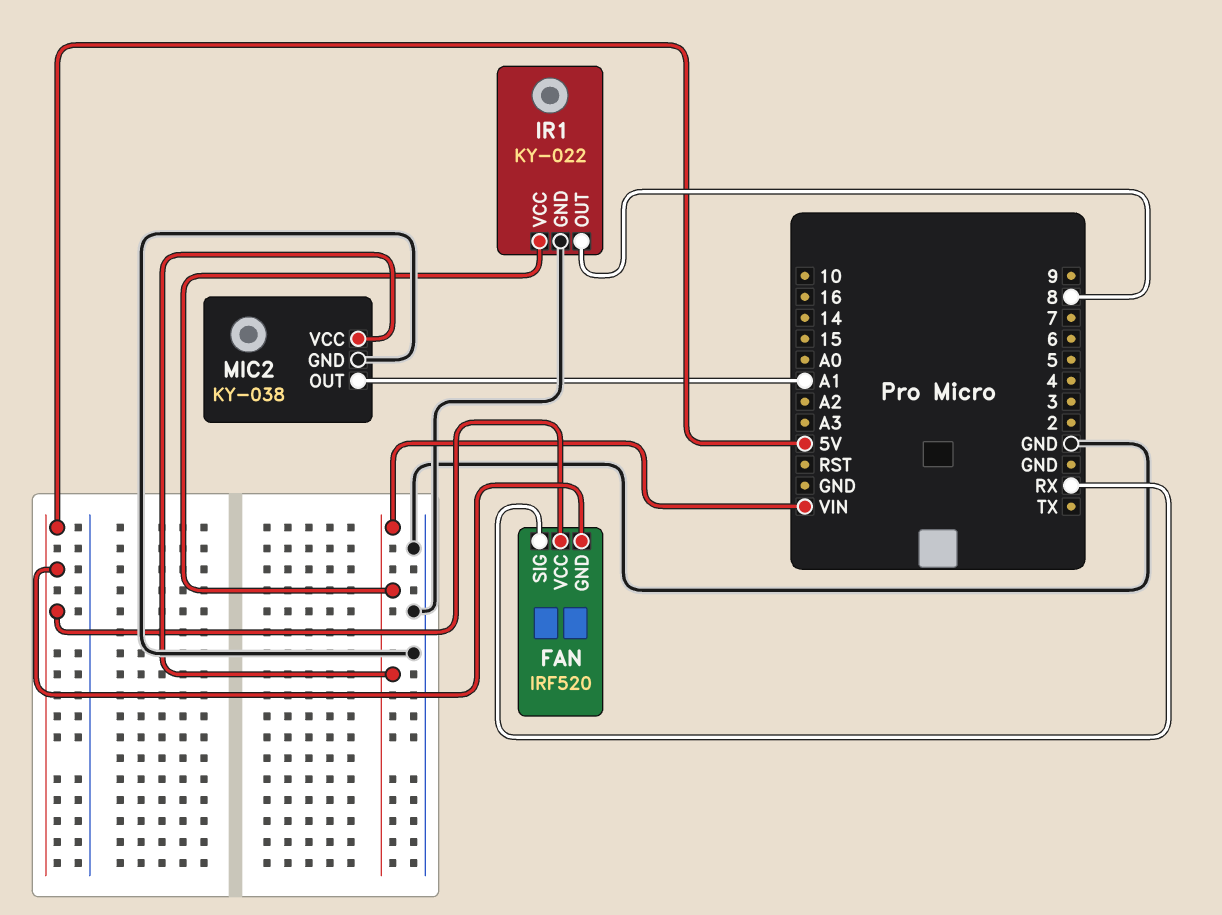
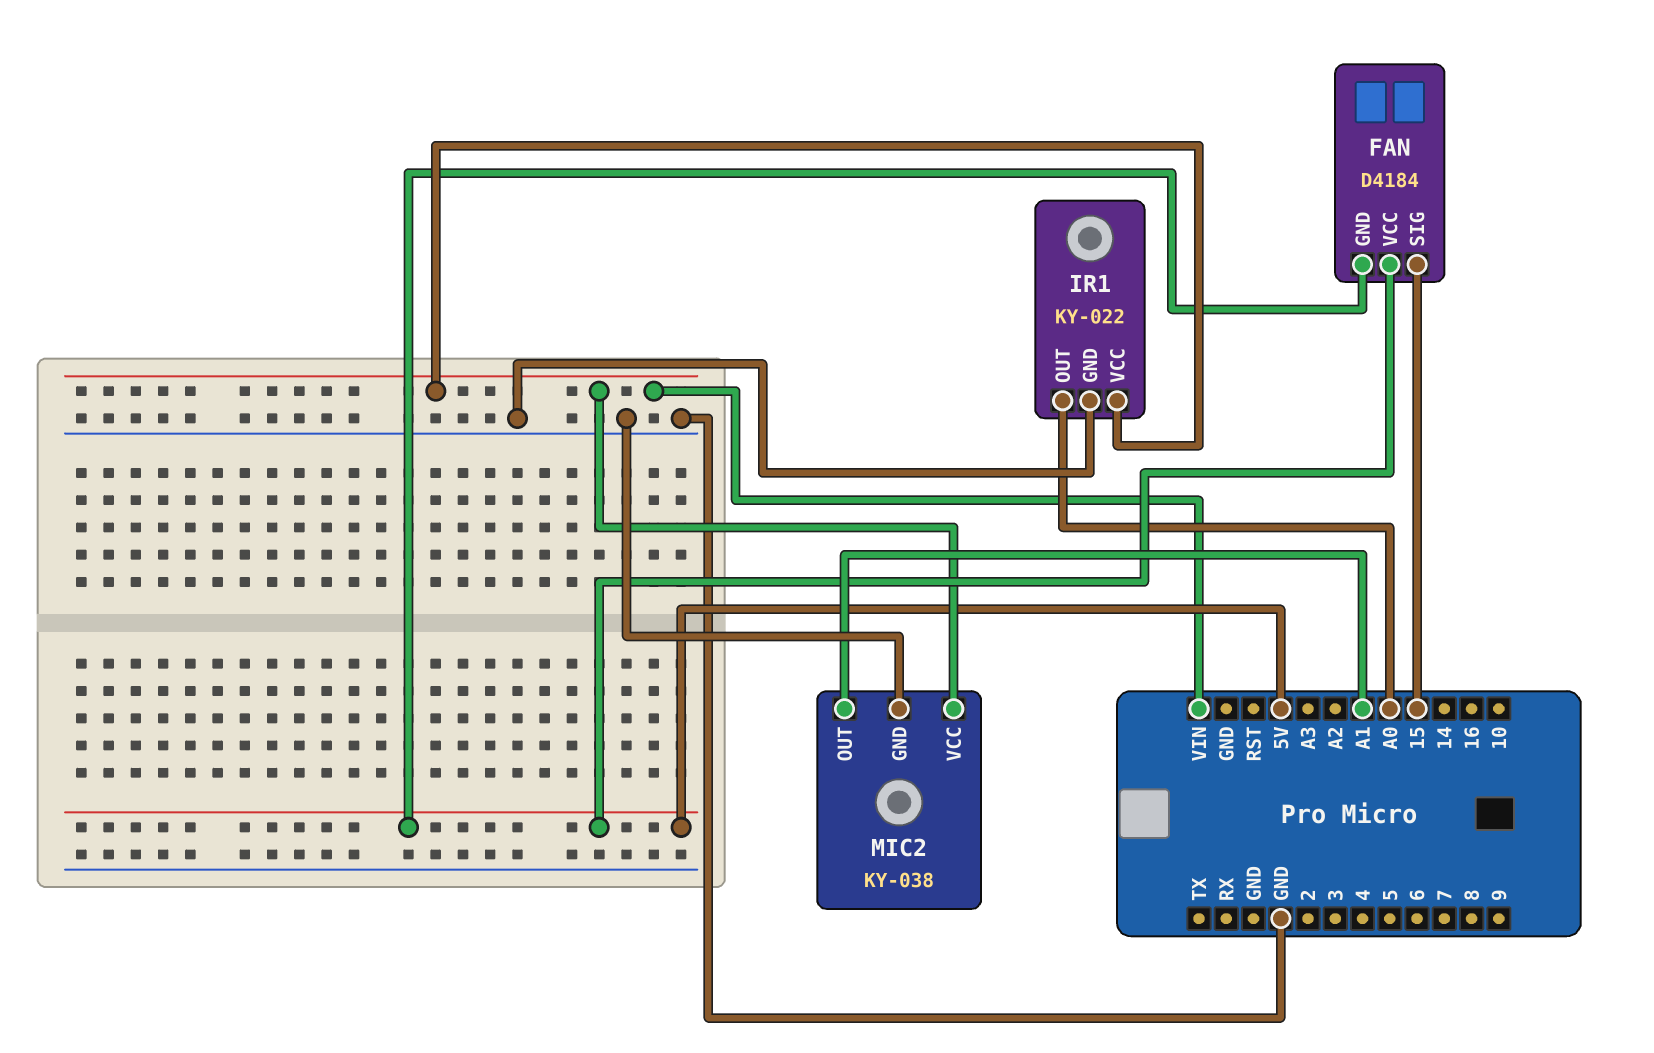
FAN: IRF520 -> D4184
FAN pin SIG: RX -> 15
IR1 pin OUT: 8 -> A0

